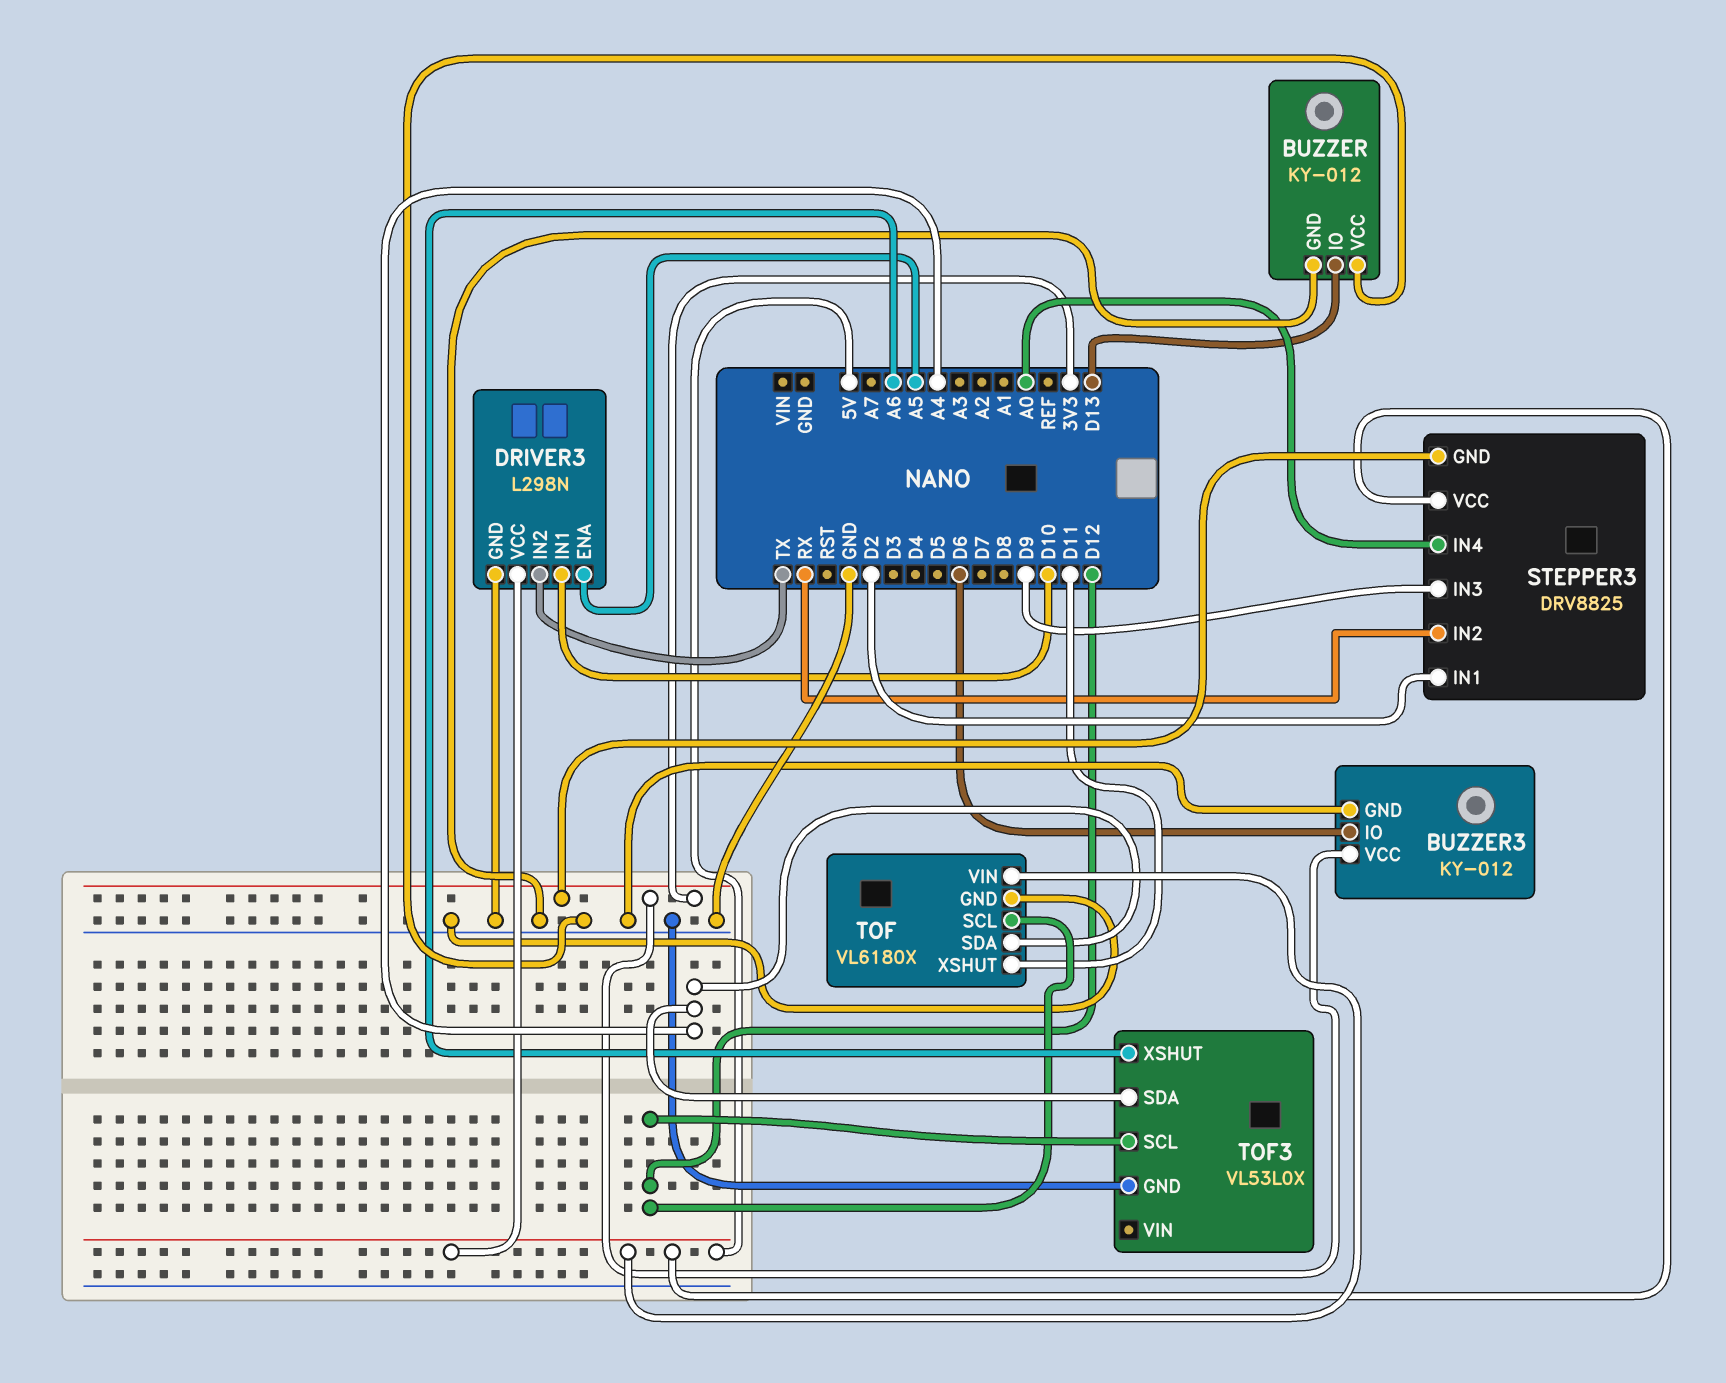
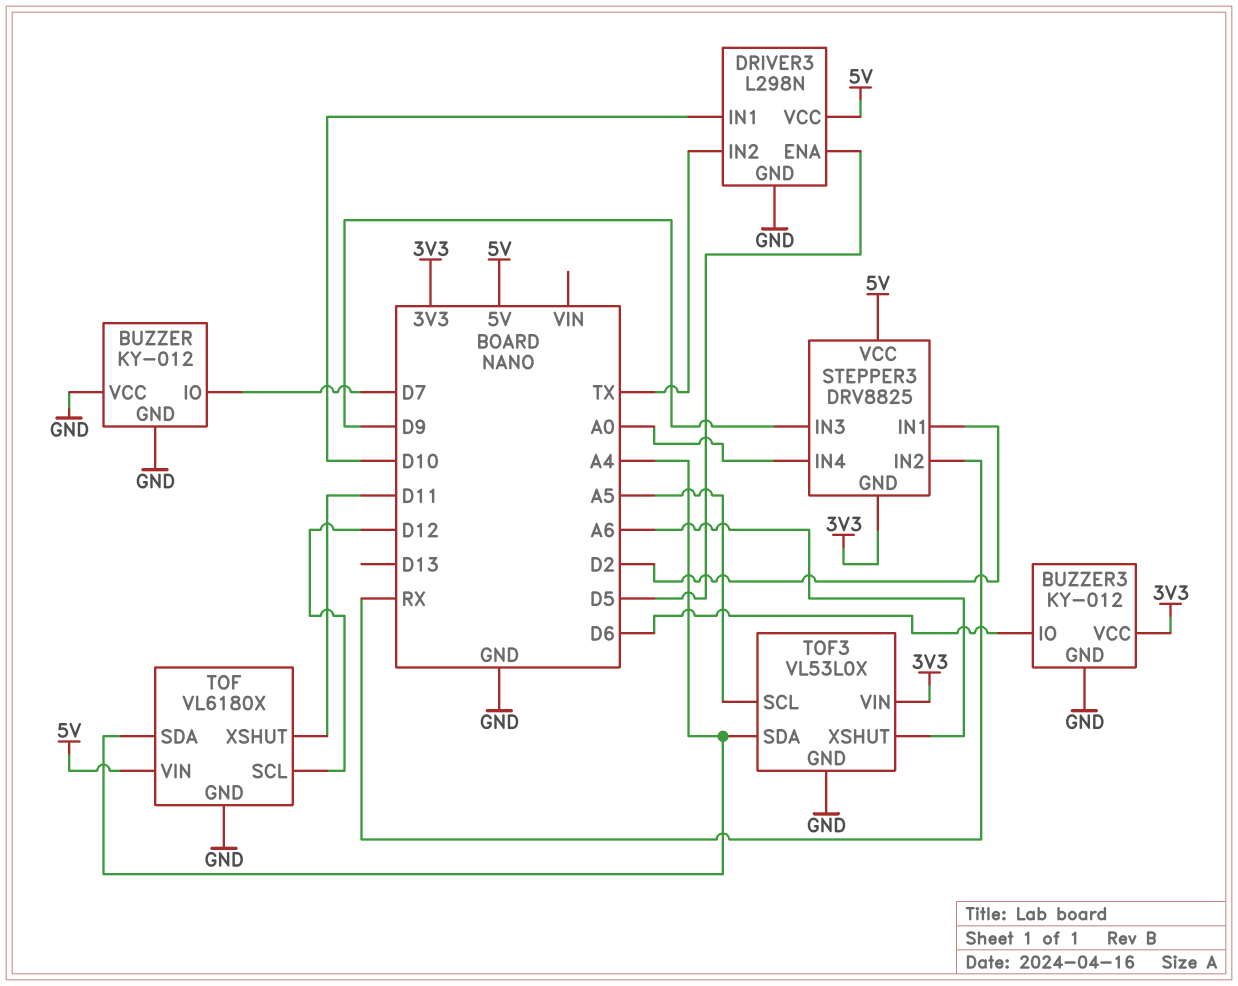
BUZZER pin IO: D13 -> D7
DRIVER3 pin ENA: A5 -> D5
TOF3 pin SCL: D12 -> A5
TOF3 pin VIN: none -> 3V3

